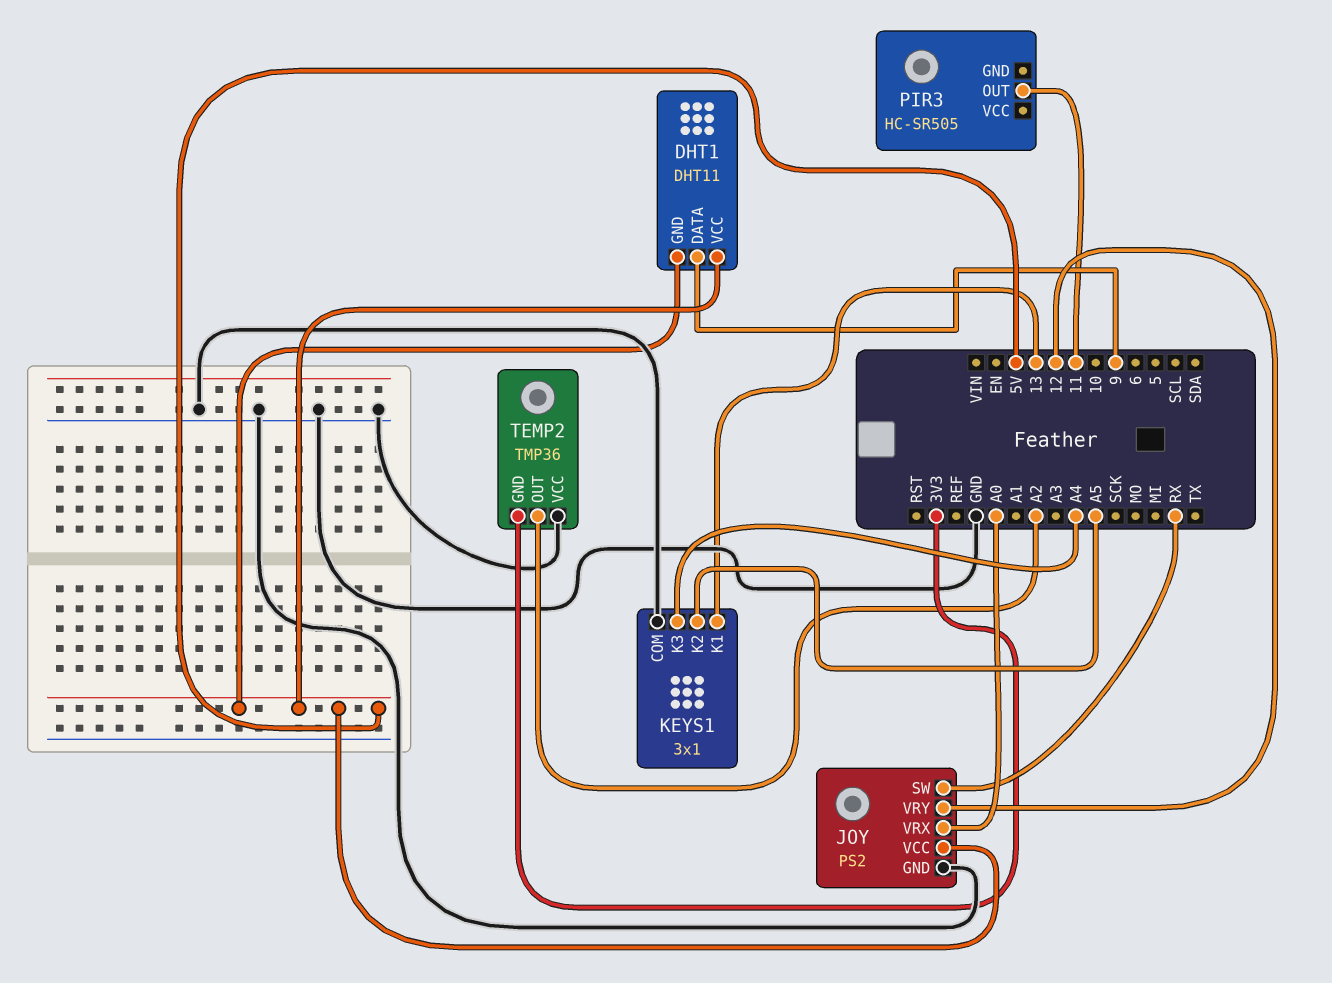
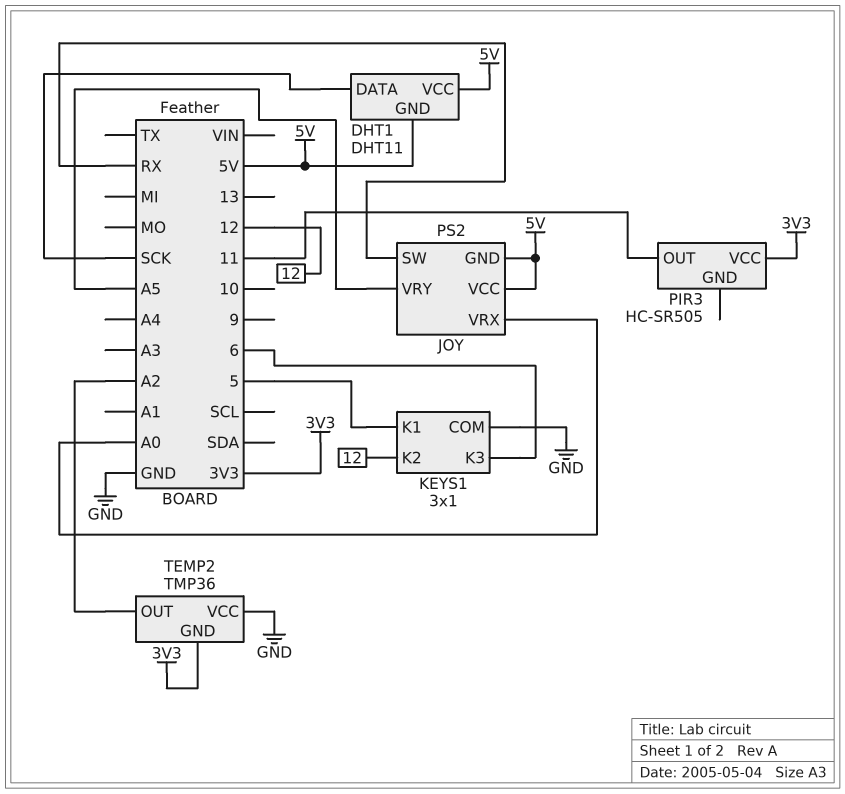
DHT1 pin DATA: 9 -> SCK
JOY pin GND: GND -> 5V
JOY pin VRY: 12 -> A5
KEYS1 pin K1: 13 -> 5
KEYS1 pin K2: A5 -> 12
KEYS1 pin K3: A4 -> 6
PIR3 pin VCC: none -> 3V3

